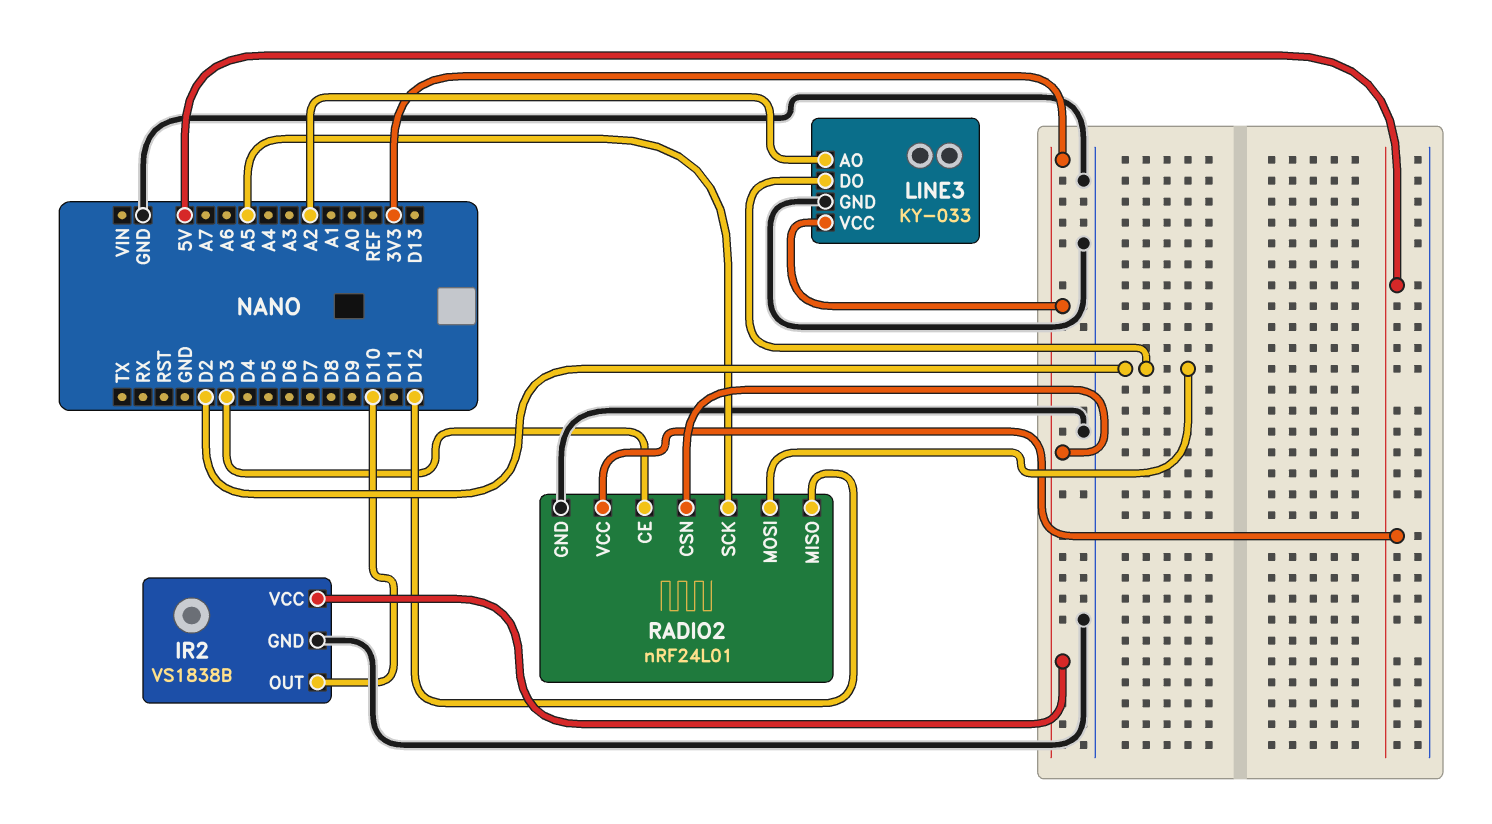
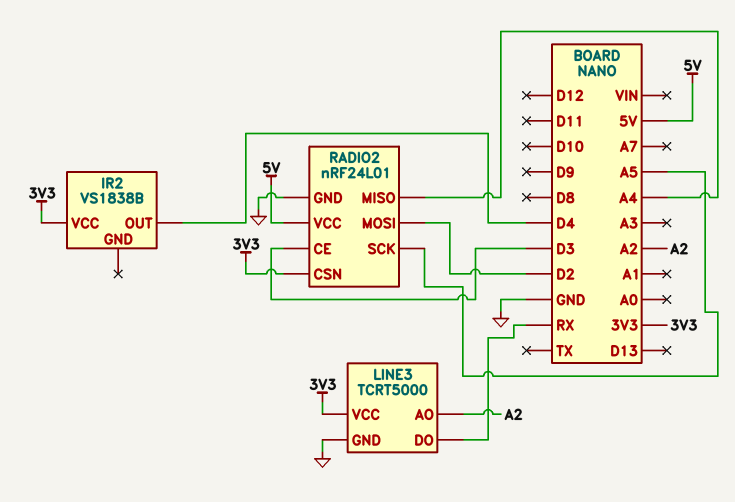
IR2 pin GND: GND -> none
IR2 pin OUT: D10 -> D4
LINE3: KY-033 -> TCRT5000
LINE3 pin DO: D2 -> RX
RADIO2 pin MISO: D12 -> A4

